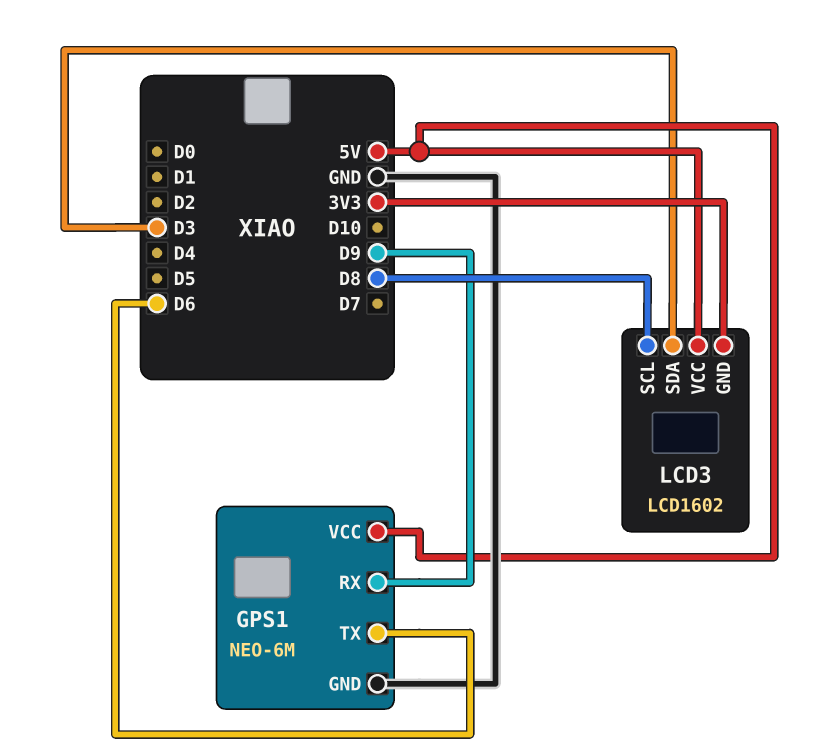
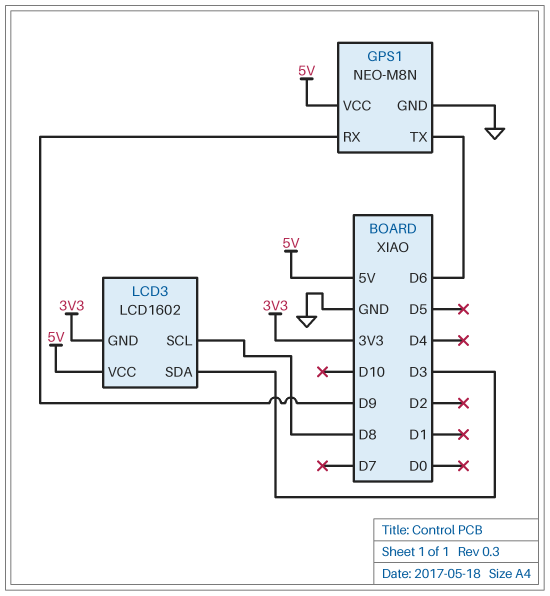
GPS1: NEO-6M -> NEO-M8N

